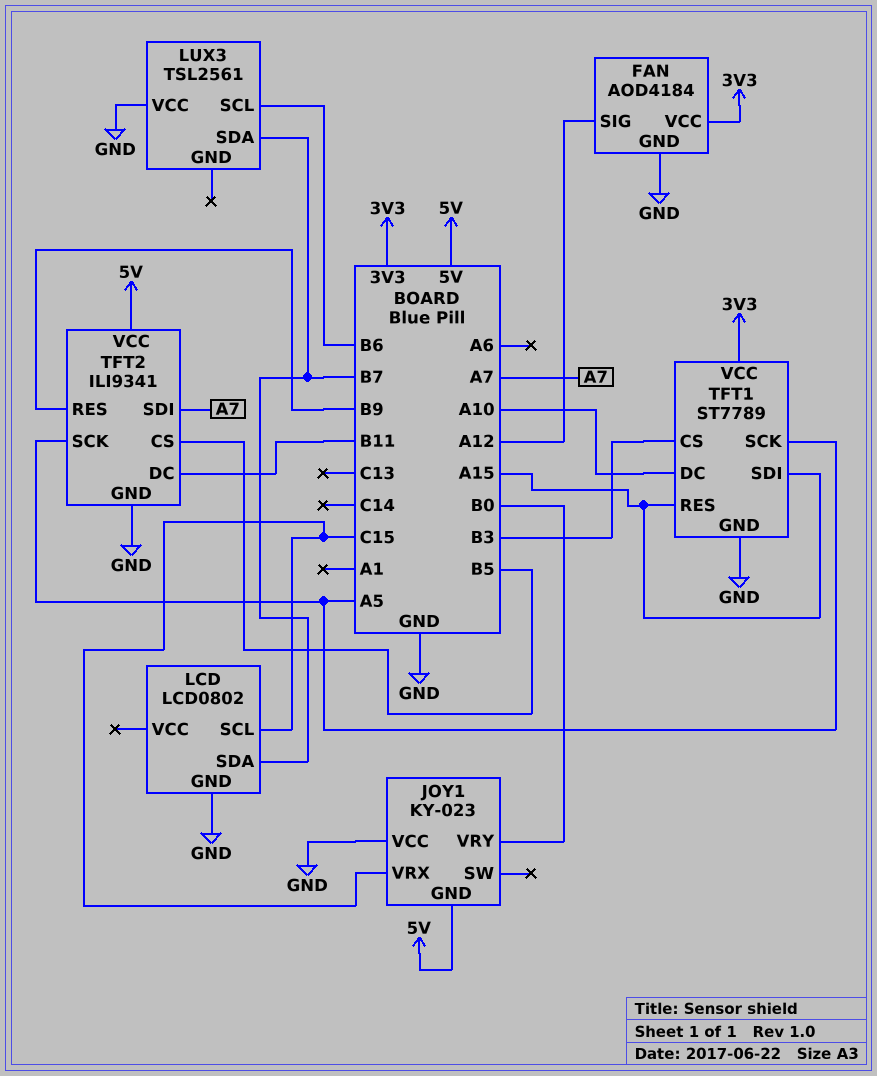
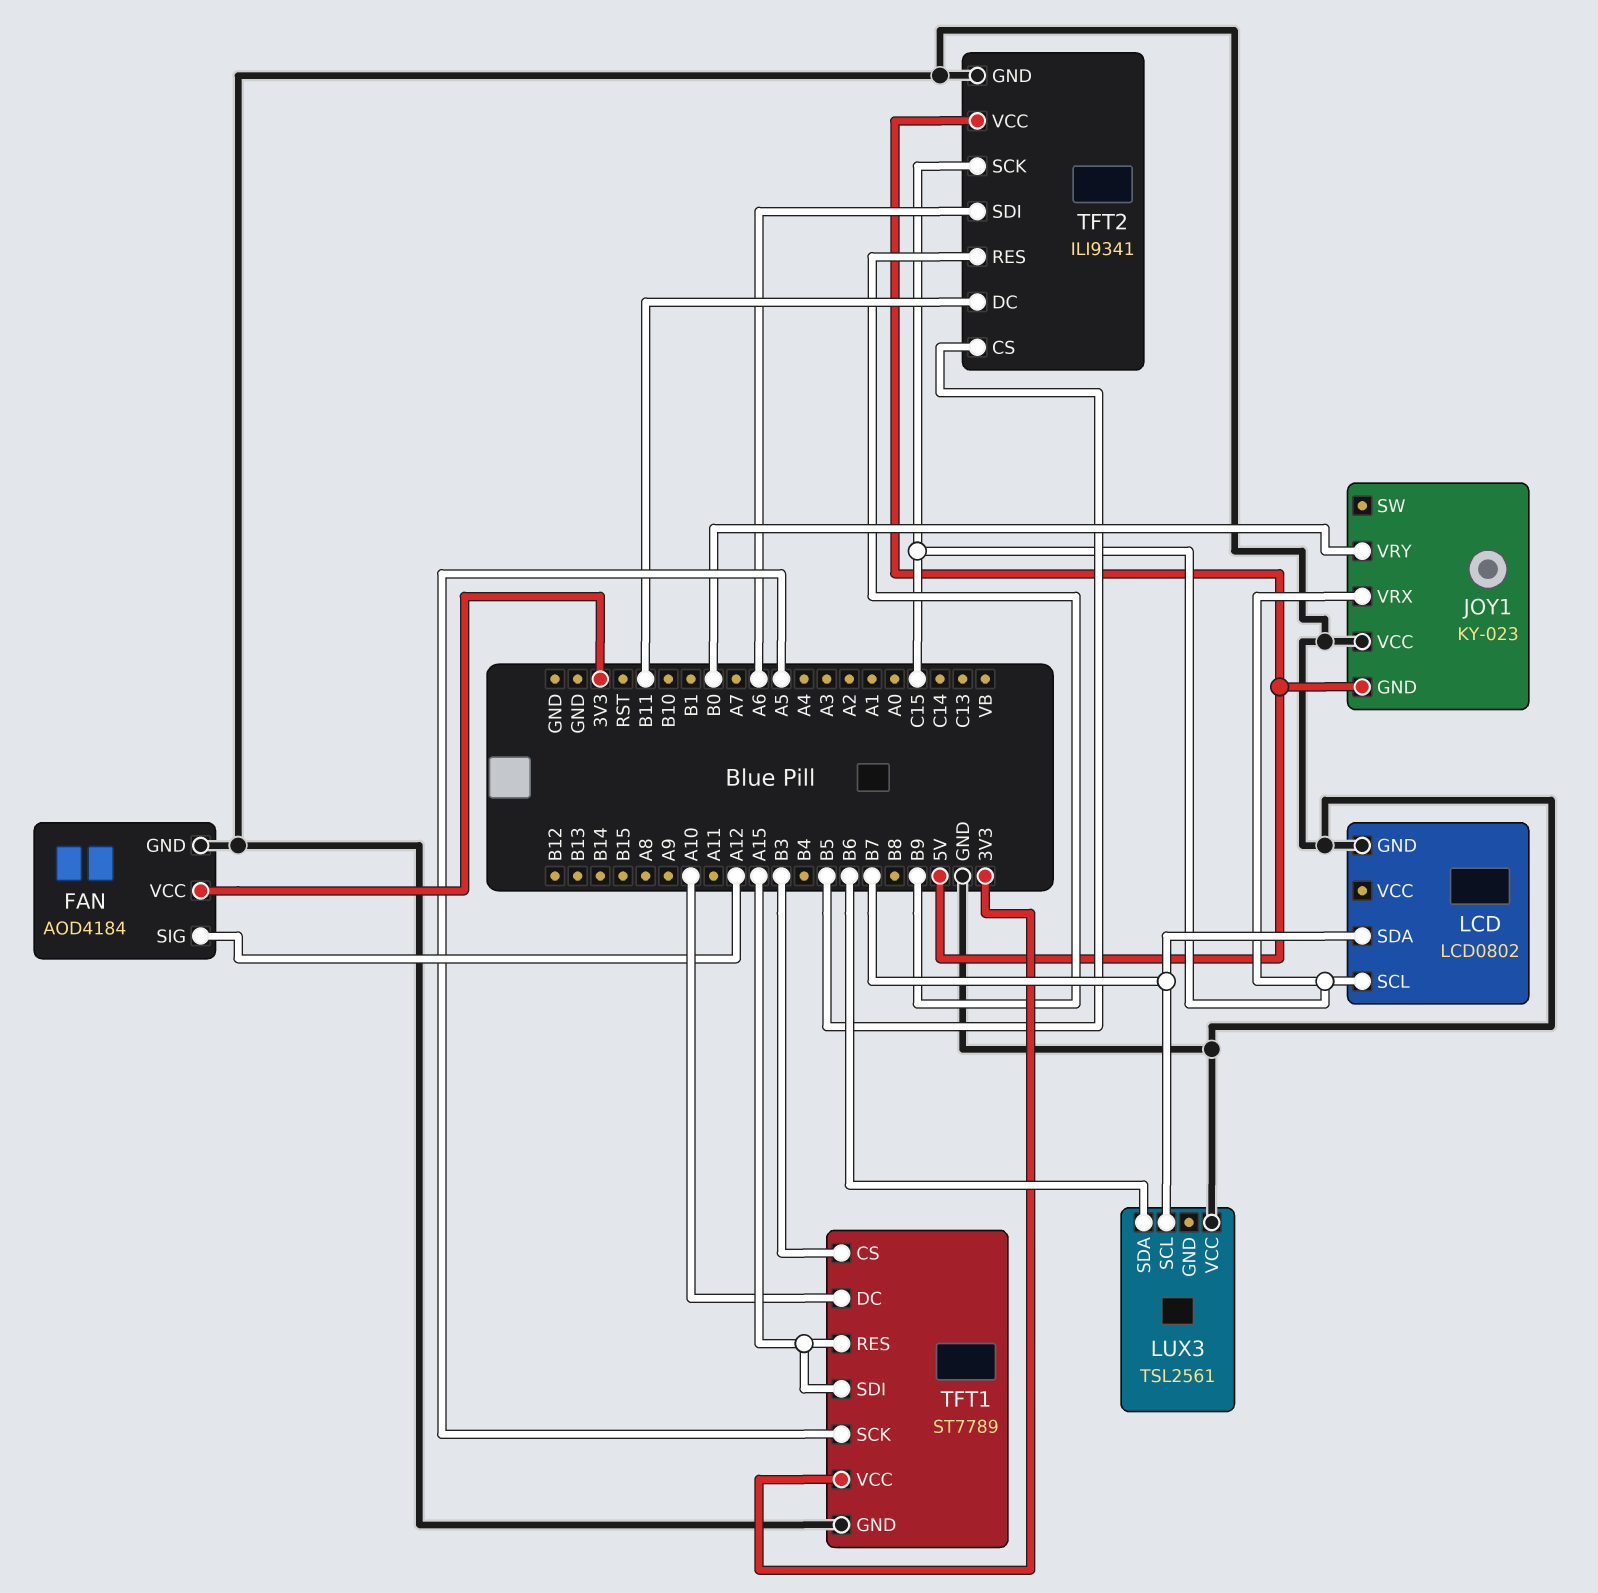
LUX3 pin SCL: B6 -> B7
LUX3 pin SDA: B7 -> B6
TFT2 pin SCK: A5 -> C15
TFT2 pin SDI: A7 -> A6

